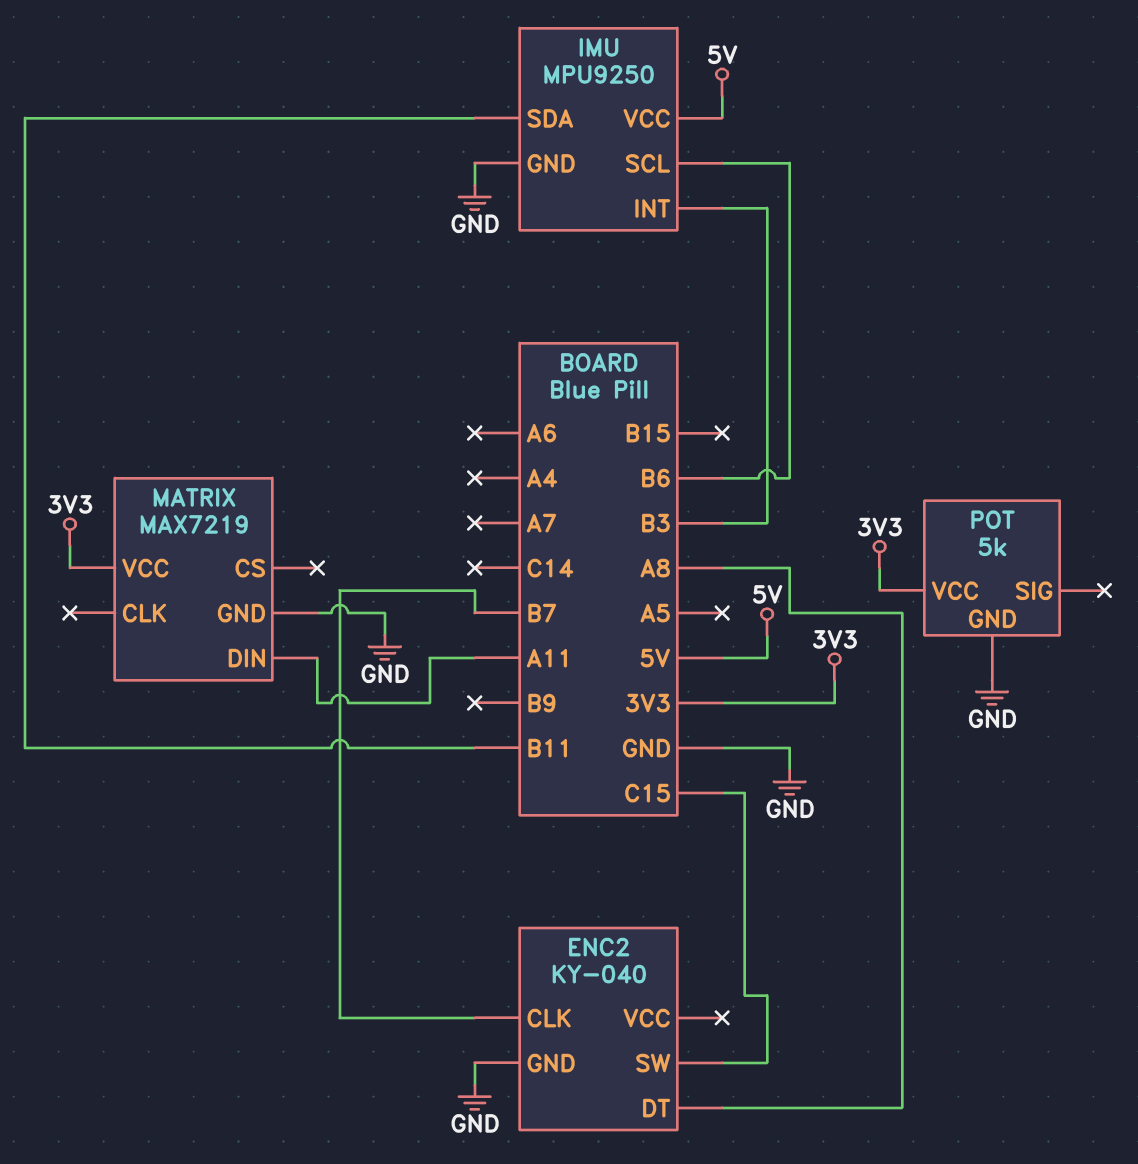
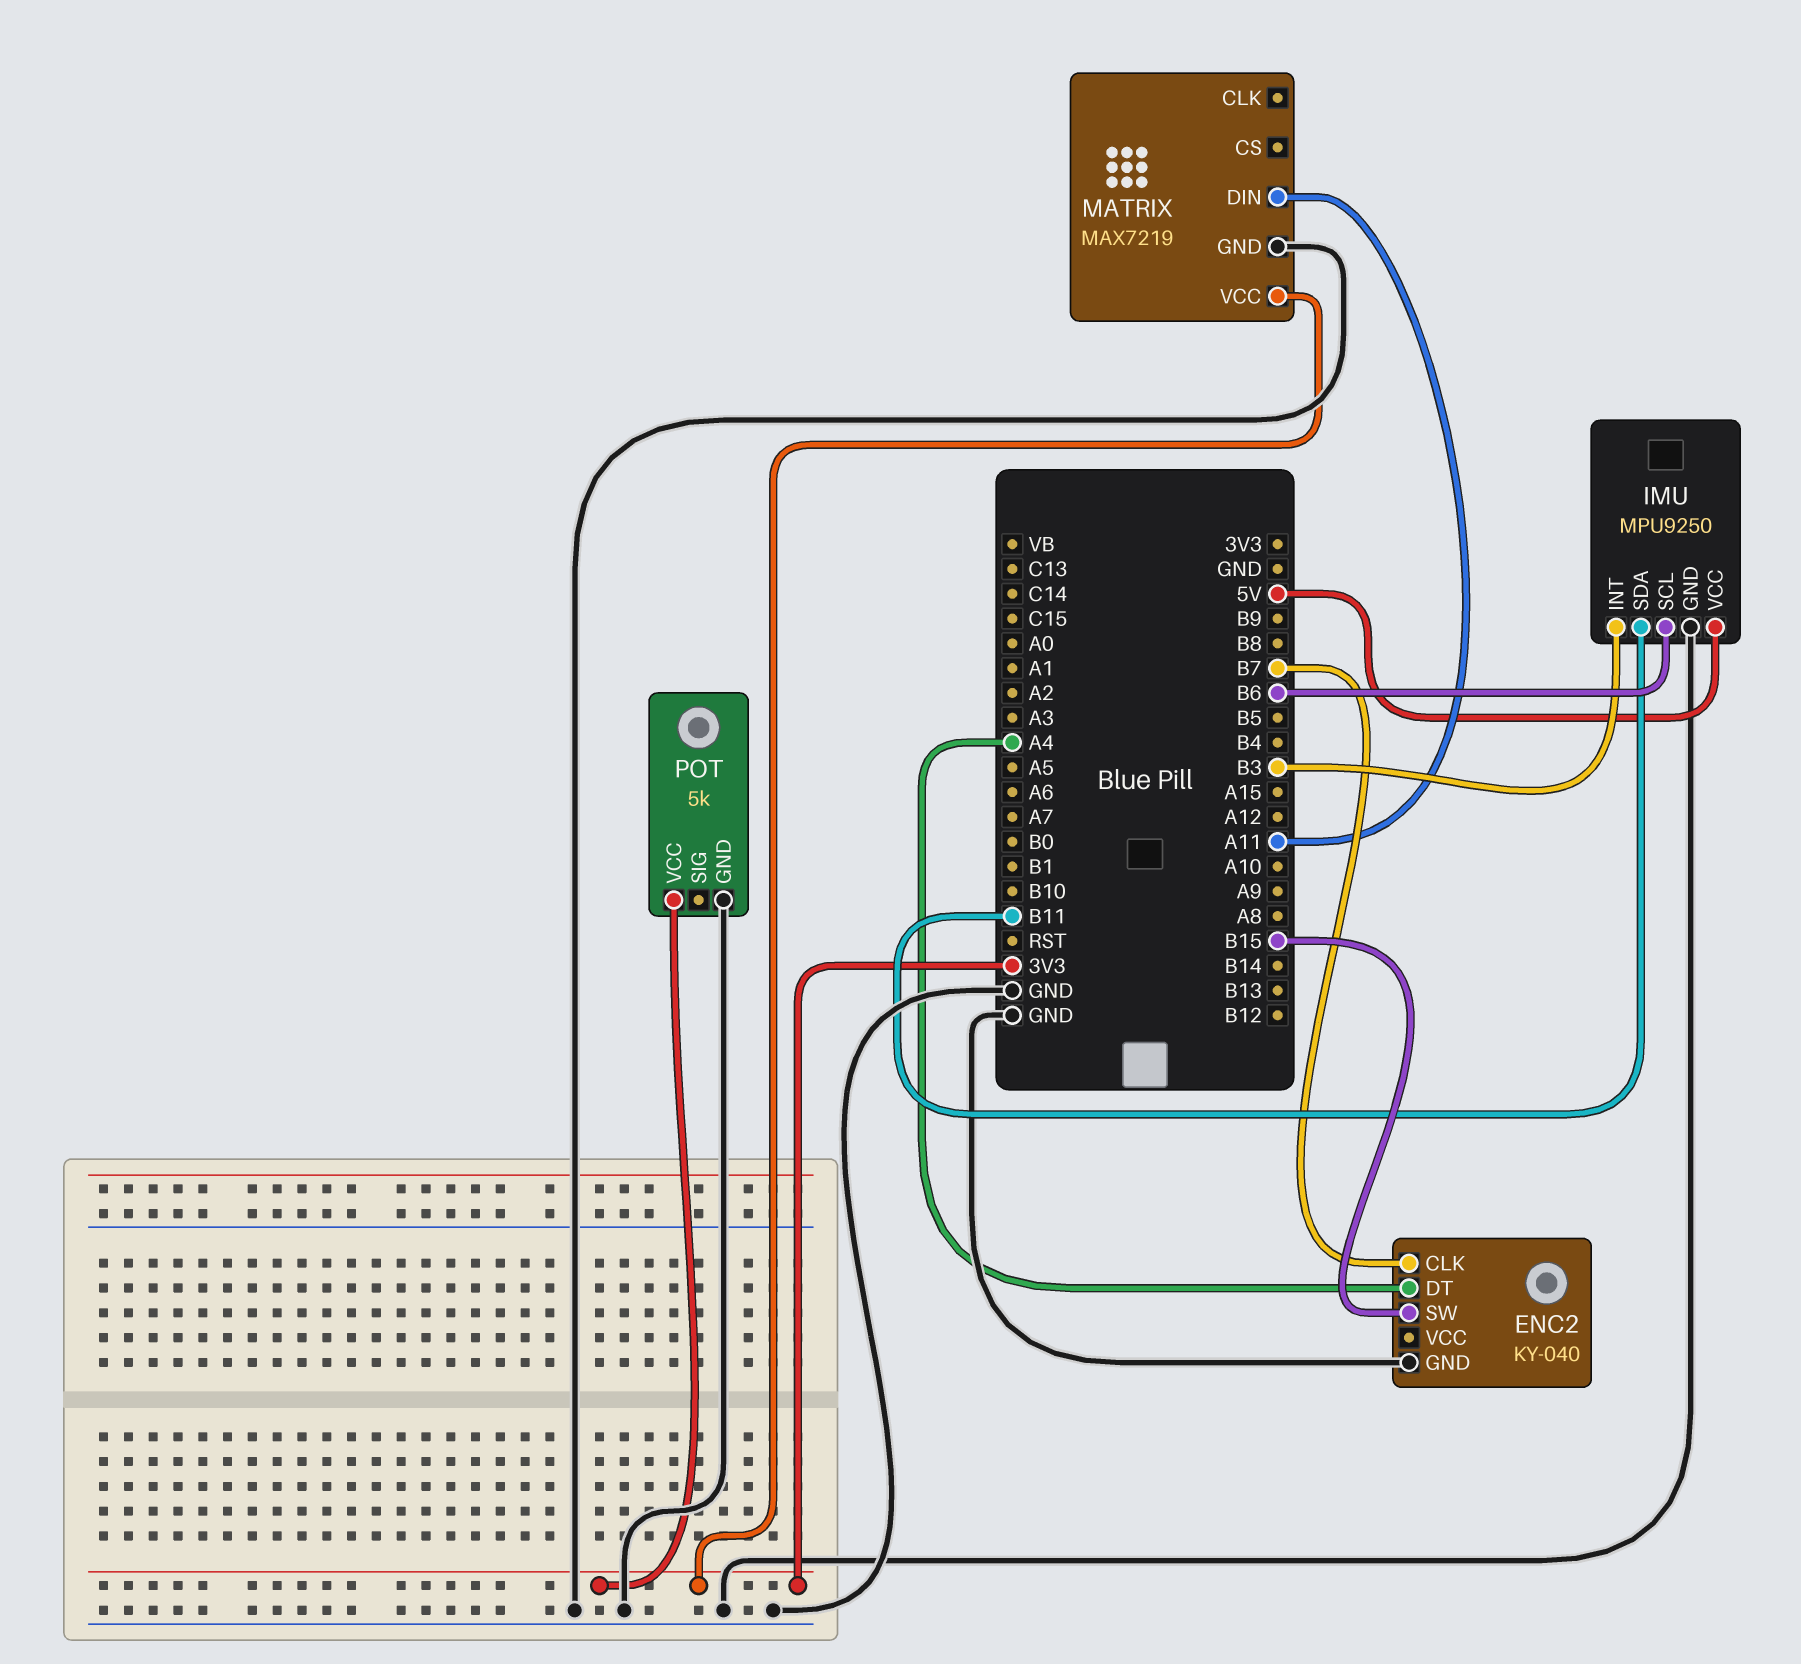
ENC2 pin DT: A8 -> A4
ENC2 pin SW: C15 -> B15

